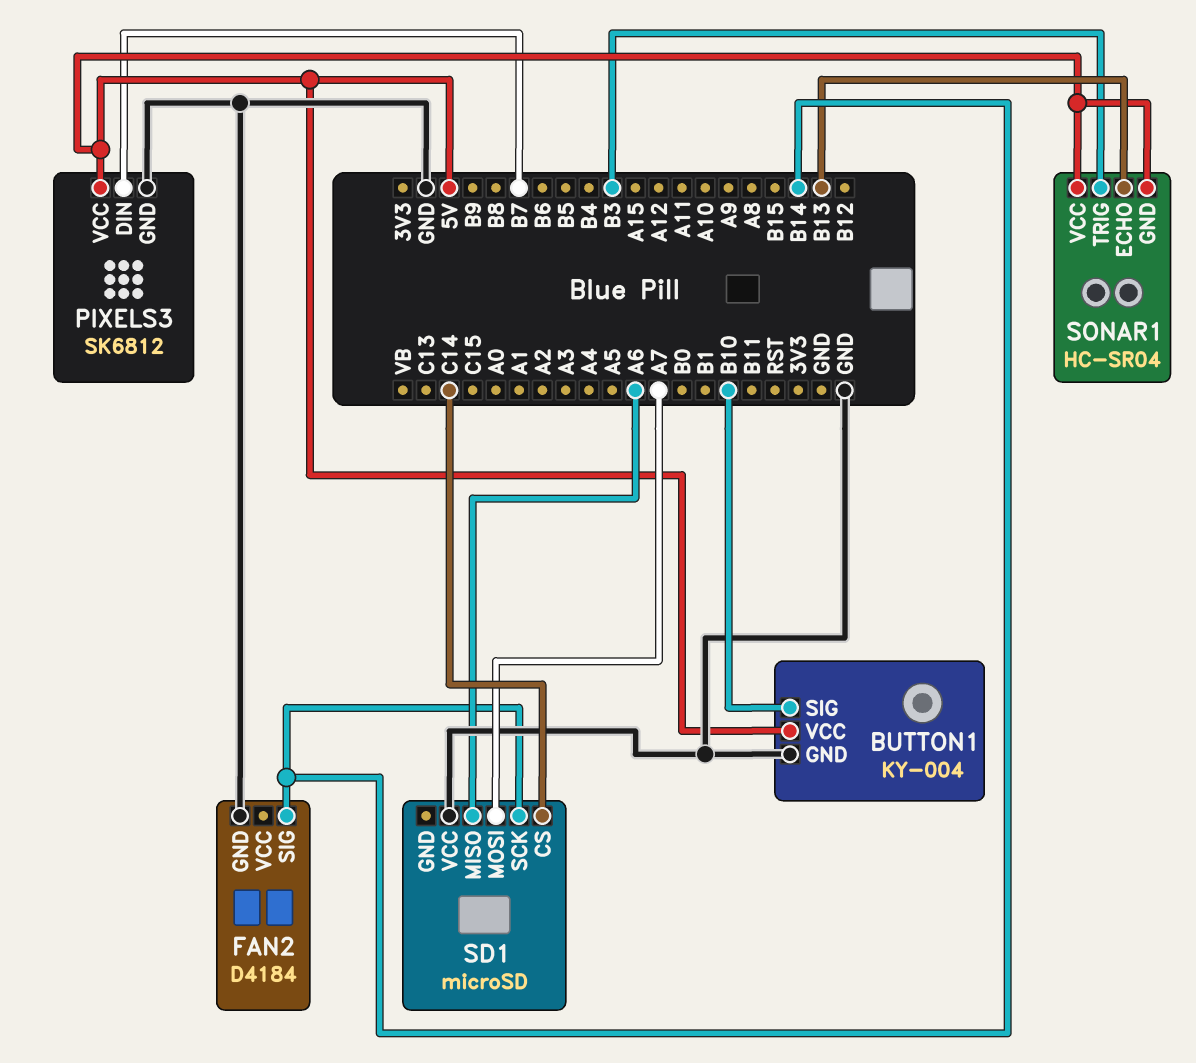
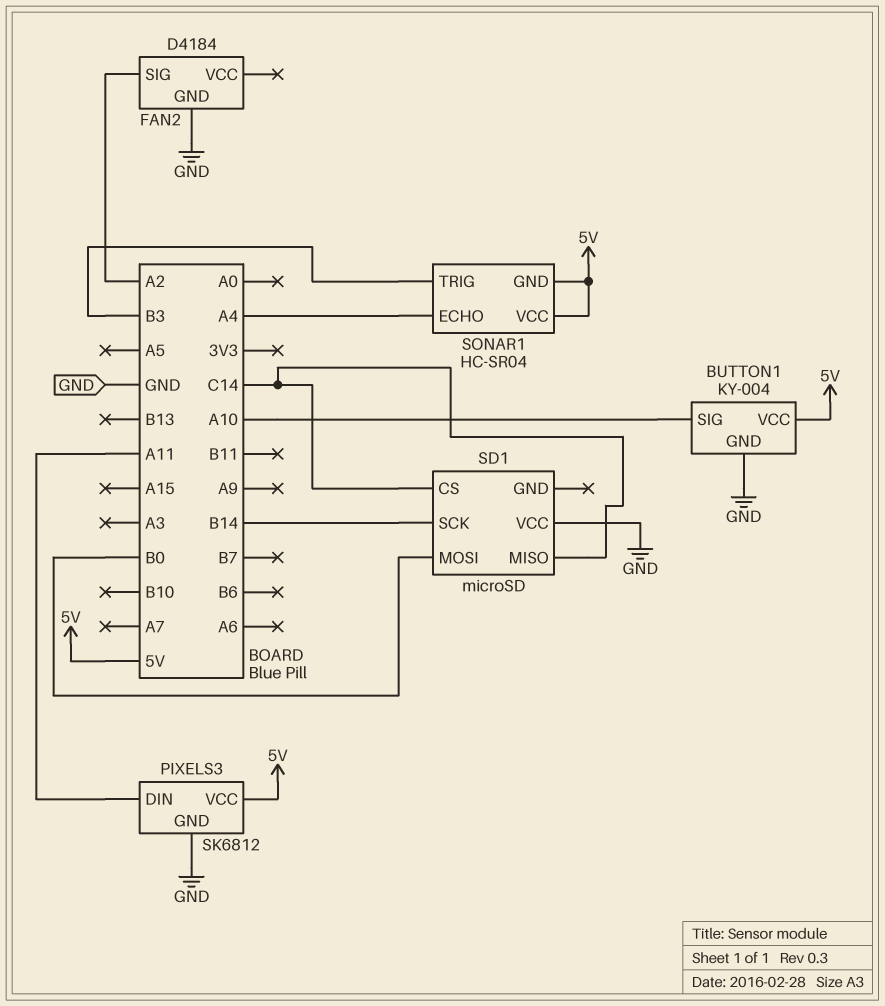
BUTTON1 pin SIG: B10 -> A10
FAN2 pin SIG: B14 -> A2
PIXELS3 pin DIN: B7 -> A11
SD1 pin MISO: A6 -> C14
SD1 pin MOSI: A7 -> B0
SONAR1 pin ECHO: B13 -> A4

